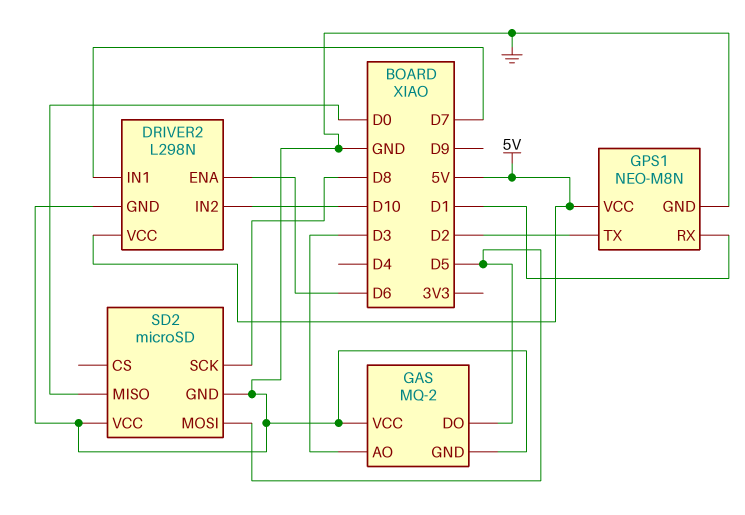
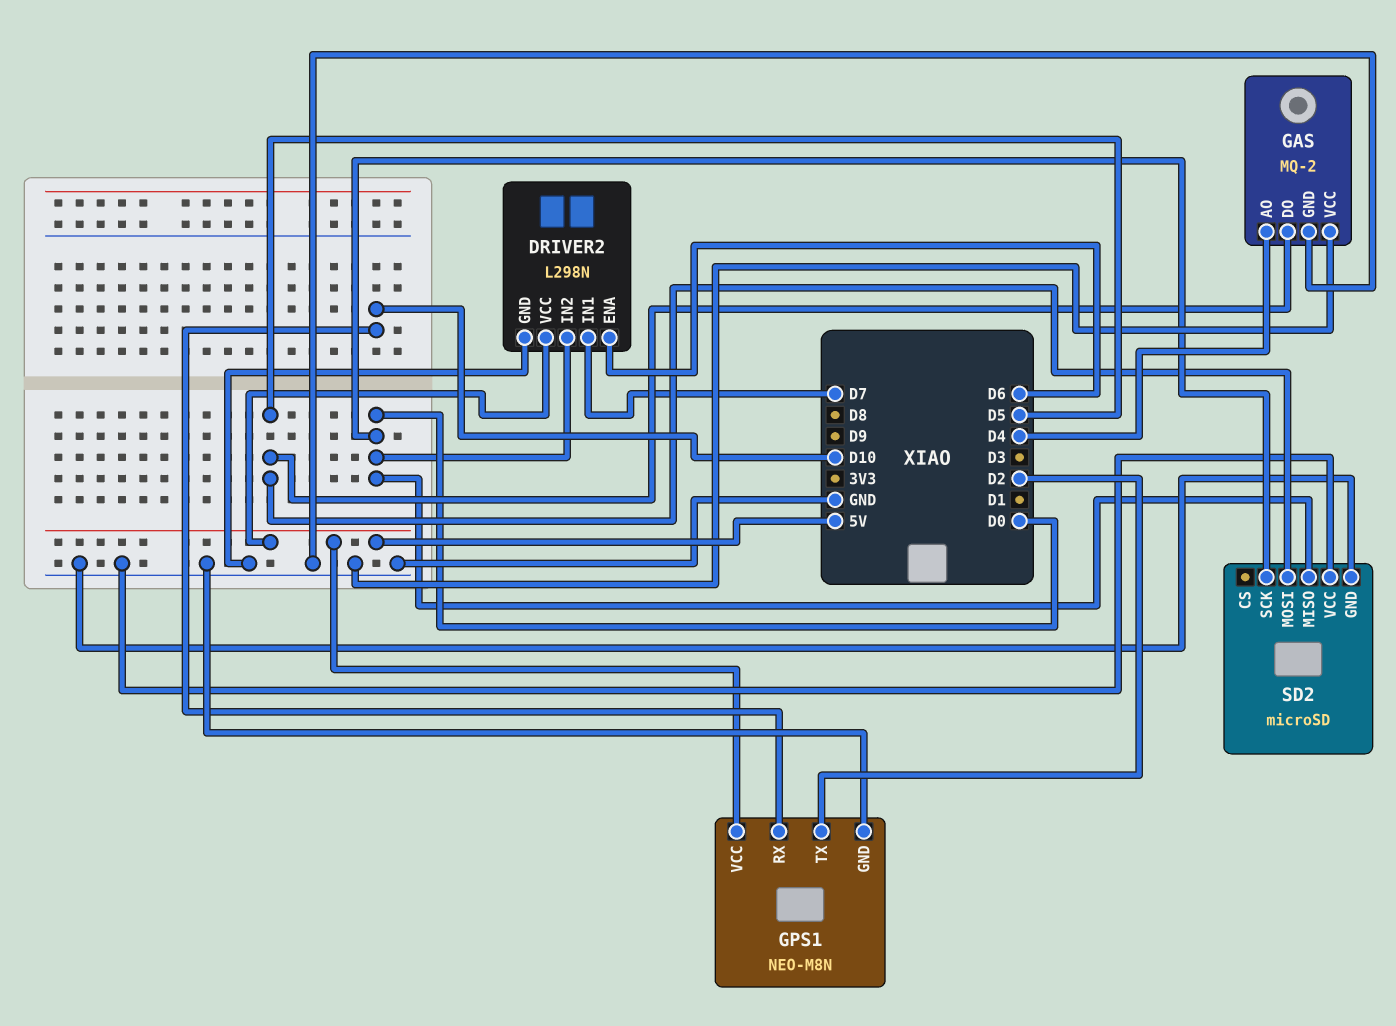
DRIVER2 pin IN2: D10 -> D0
GAS pin AO: D3 -> D4
GPS1 pin RX: D1 -> D10
SD2 pin SCK: D8 -> D0

